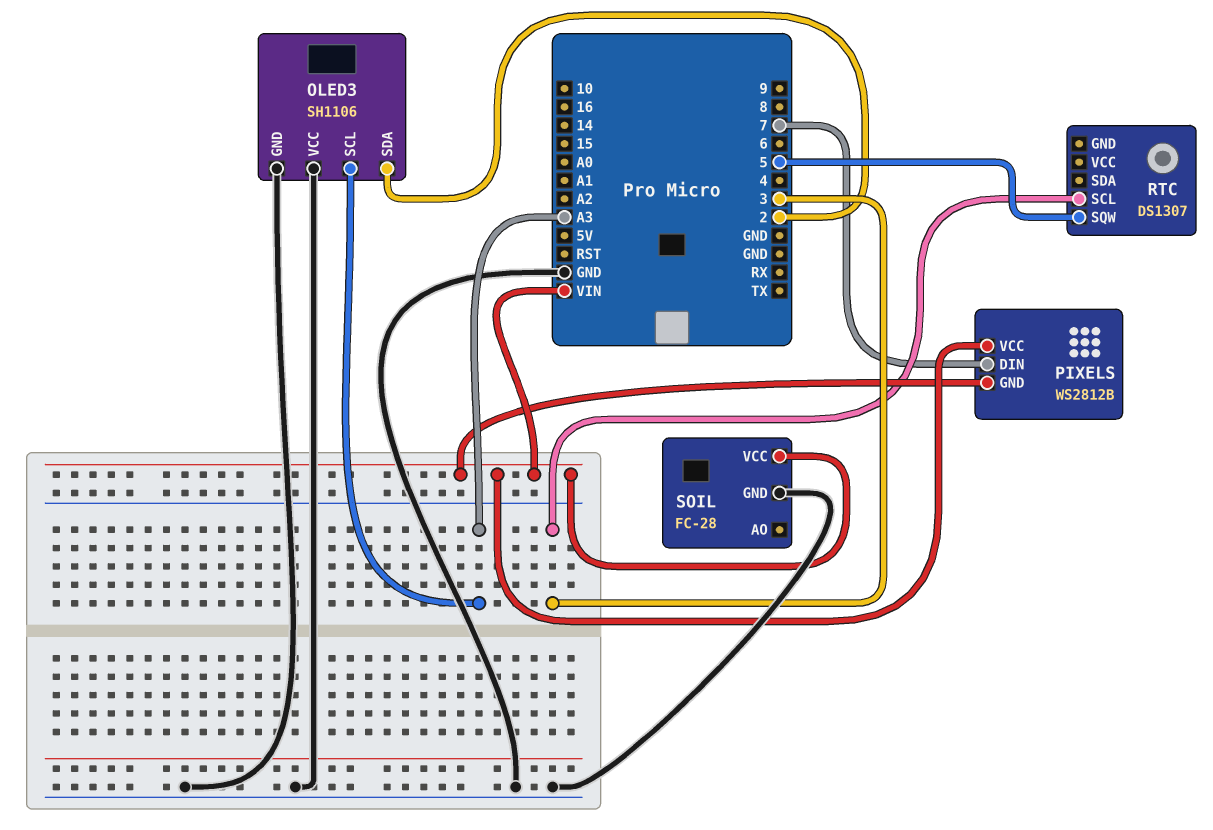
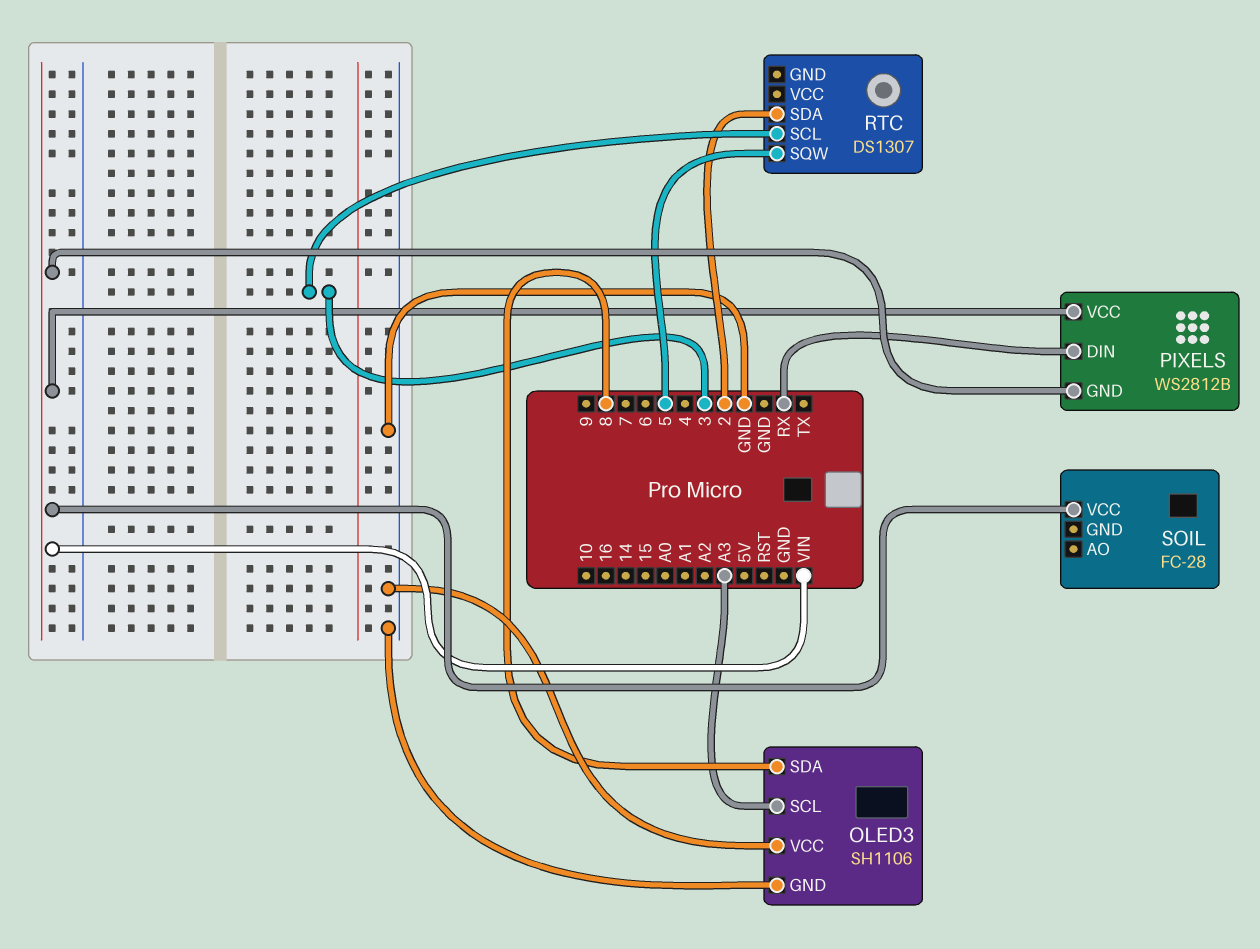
OLED3 pin SDA: 2 -> 8
PIXELS pin DIN: 7 -> RX
RTC pin SDA: none -> 2
SOIL pin GND: GND -> none

